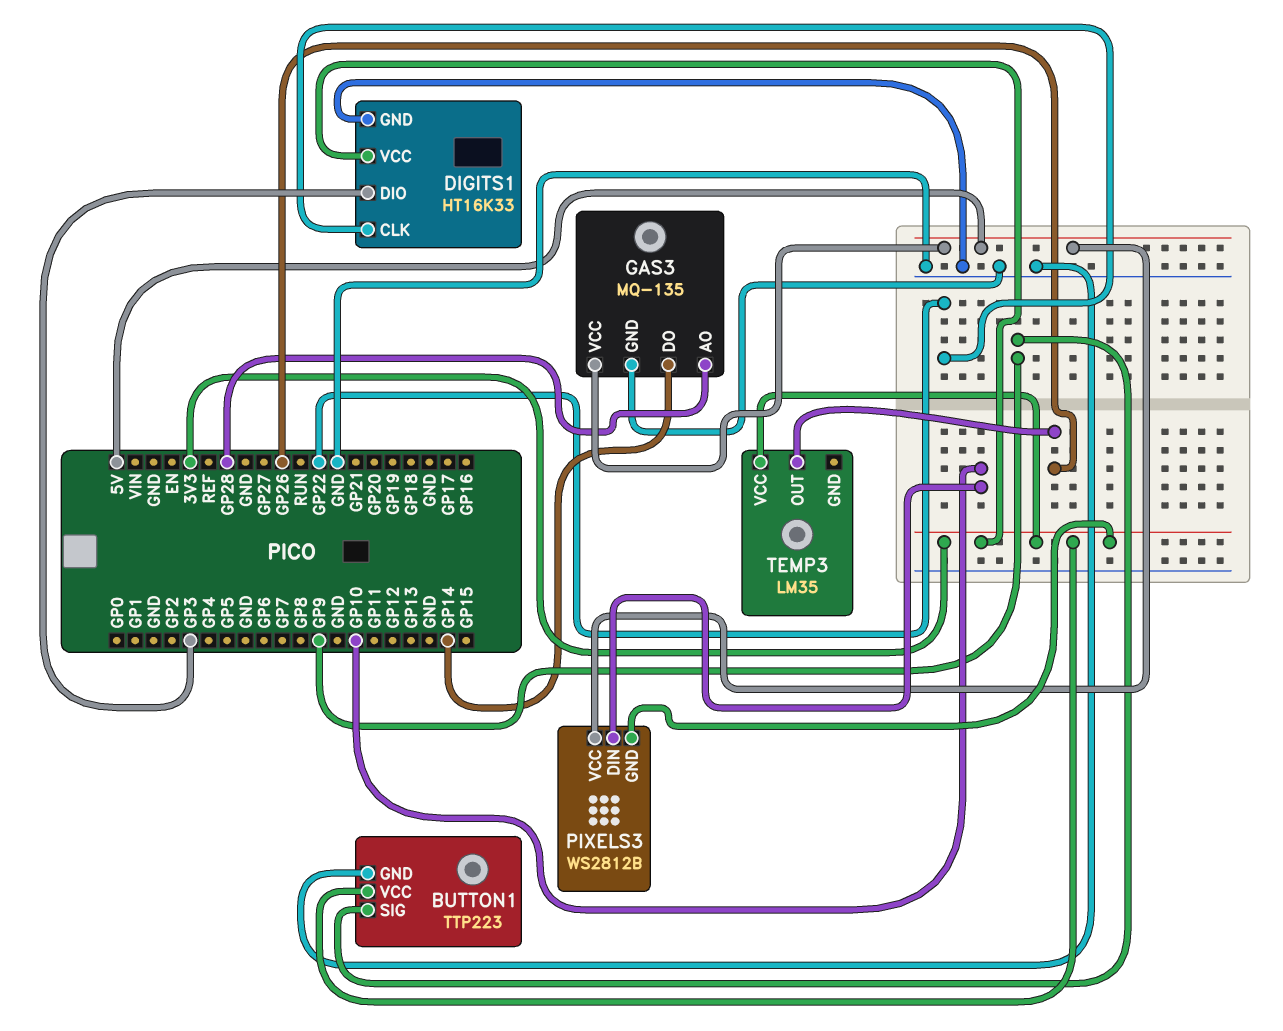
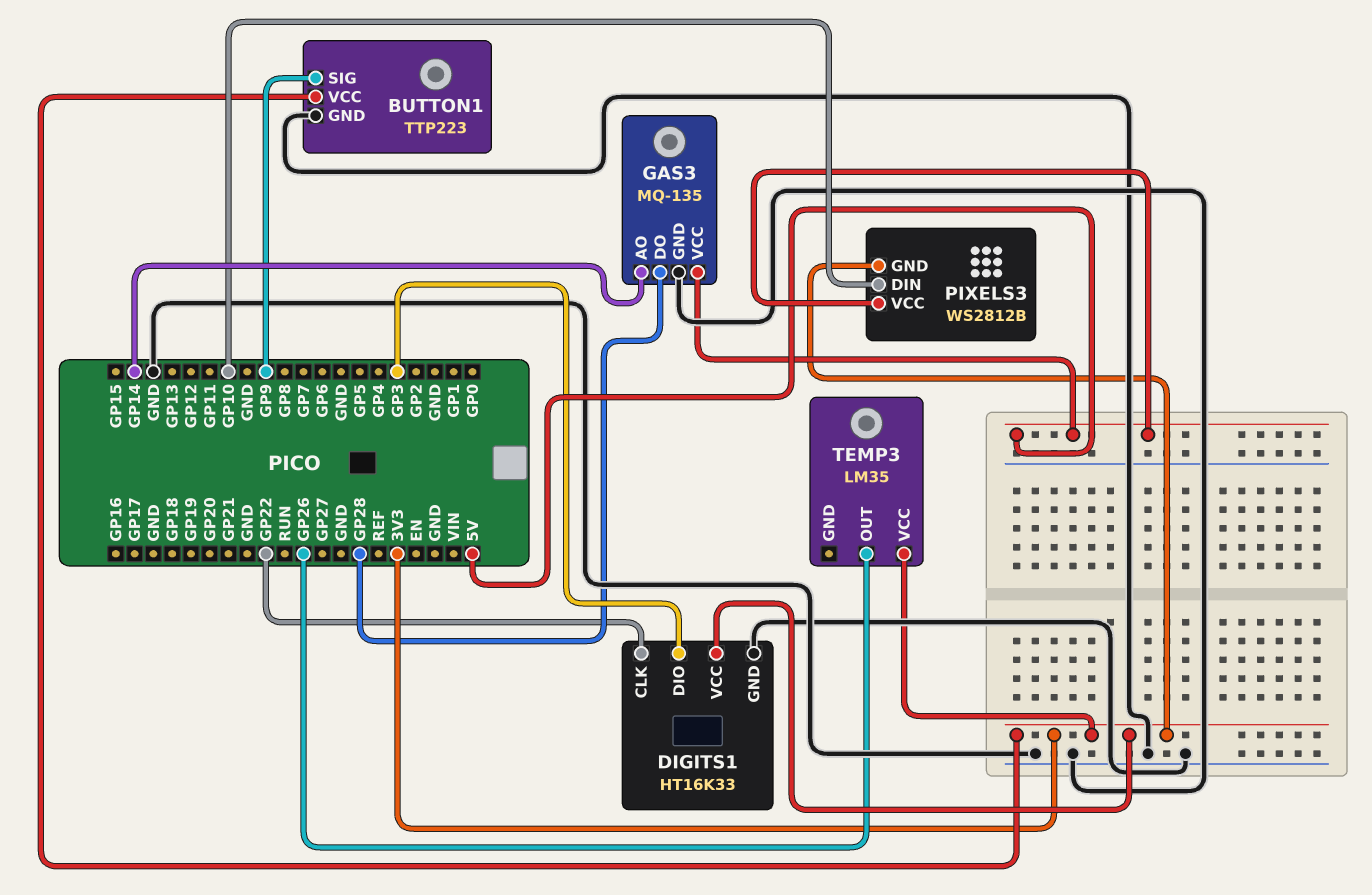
GAS3 pin AO: GP28 -> GP14
GAS3 pin DO: GP14 -> GP28

